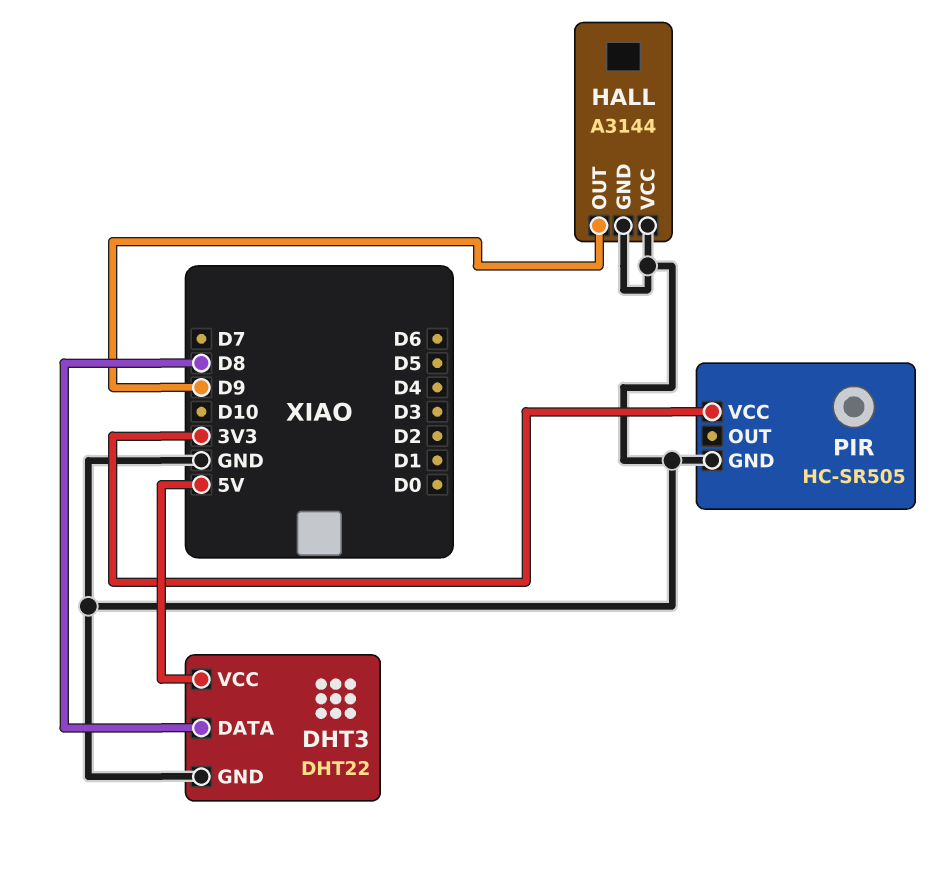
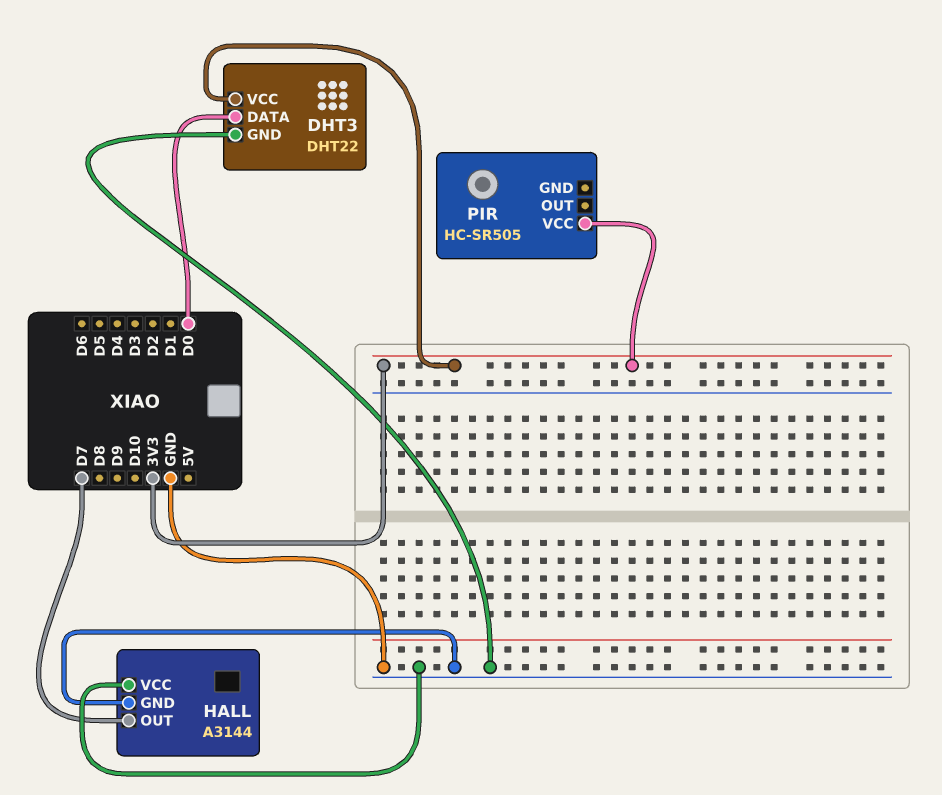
DHT3 pin DATA: D8 -> D0
DHT3 pin VCC: 5V -> 3V3
HALL pin OUT: D9 -> D7
PIR pin GND: GND -> none

